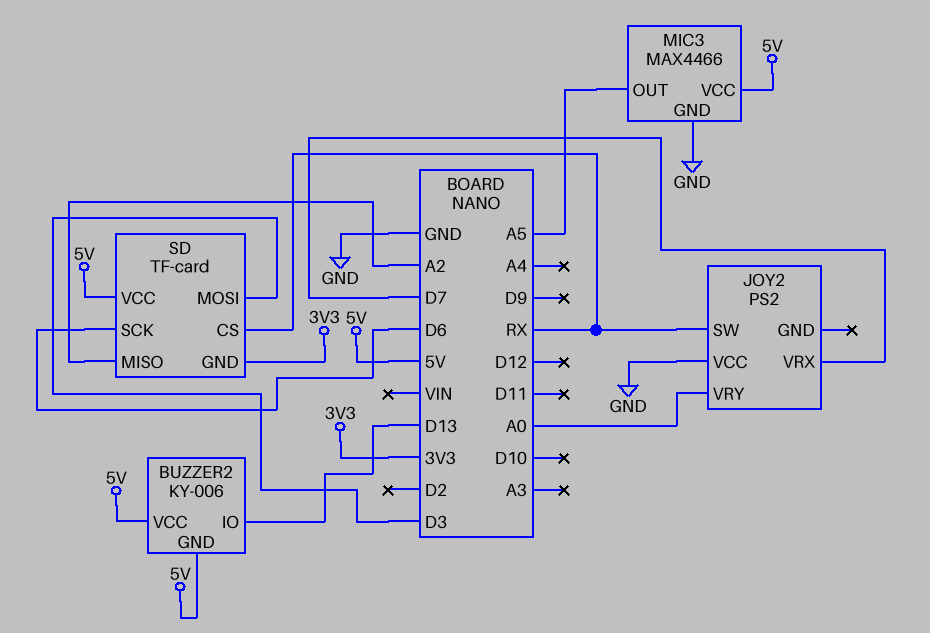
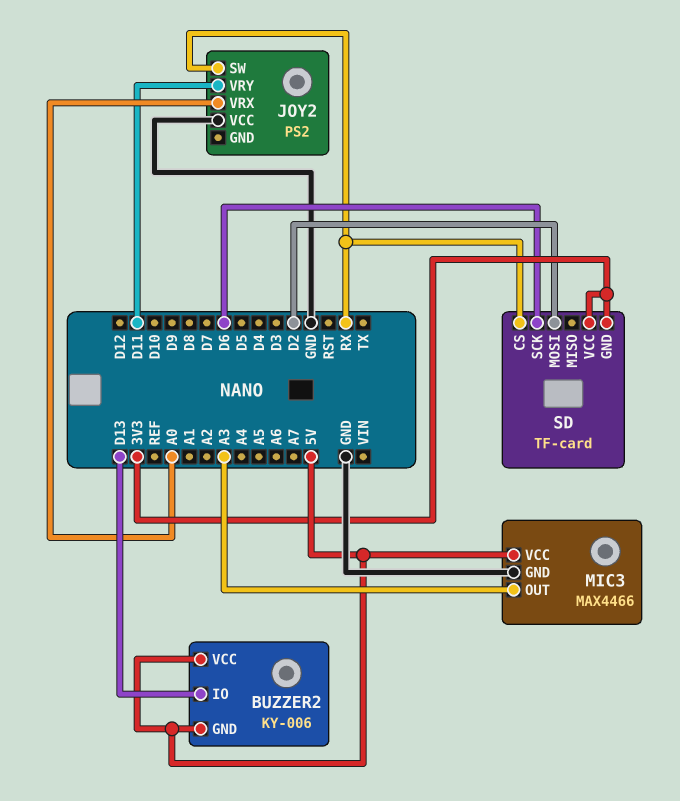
JOY2 pin VRX: D7 -> A0
JOY2 pin VRY: A0 -> D11
MIC3 pin OUT: A5 -> A3
SD pin MISO: A2 -> none
SD pin MOSI: D3 -> D2
SD pin VCC: 5V -> 3V3

